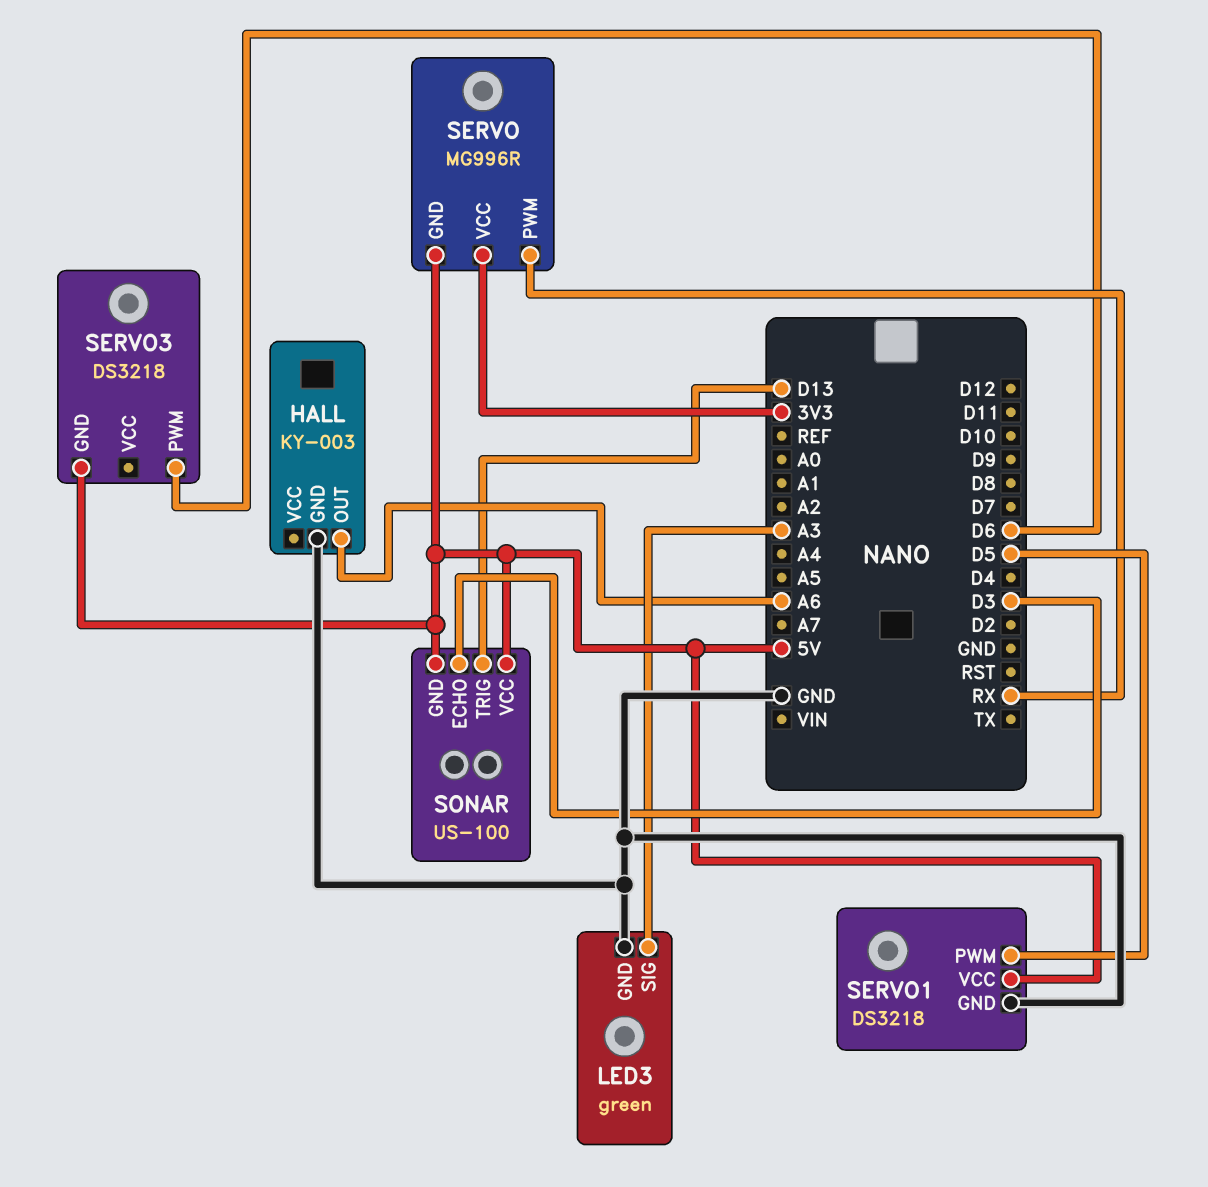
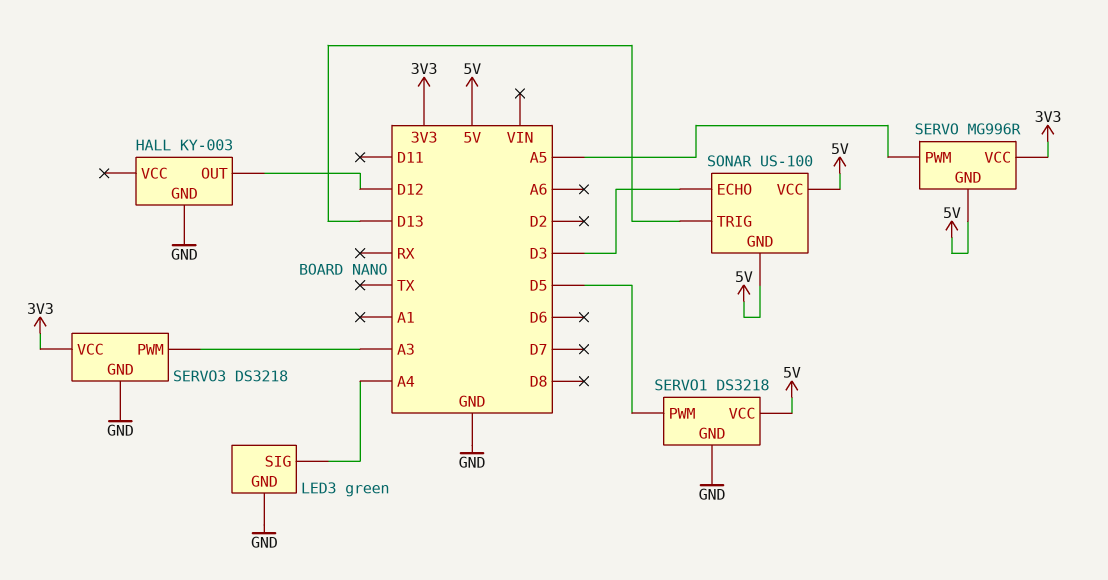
HALL pin OUT: A6 -> D12
LED3 pin SIG: A3 -> A4
SERVO pin PWM: RX -> A5
SERVO3 pin GND: 5V -> GND
SERVO3 pin PWM: D6 -> A3
SERVO3 pin VCC: none -> 3V3

